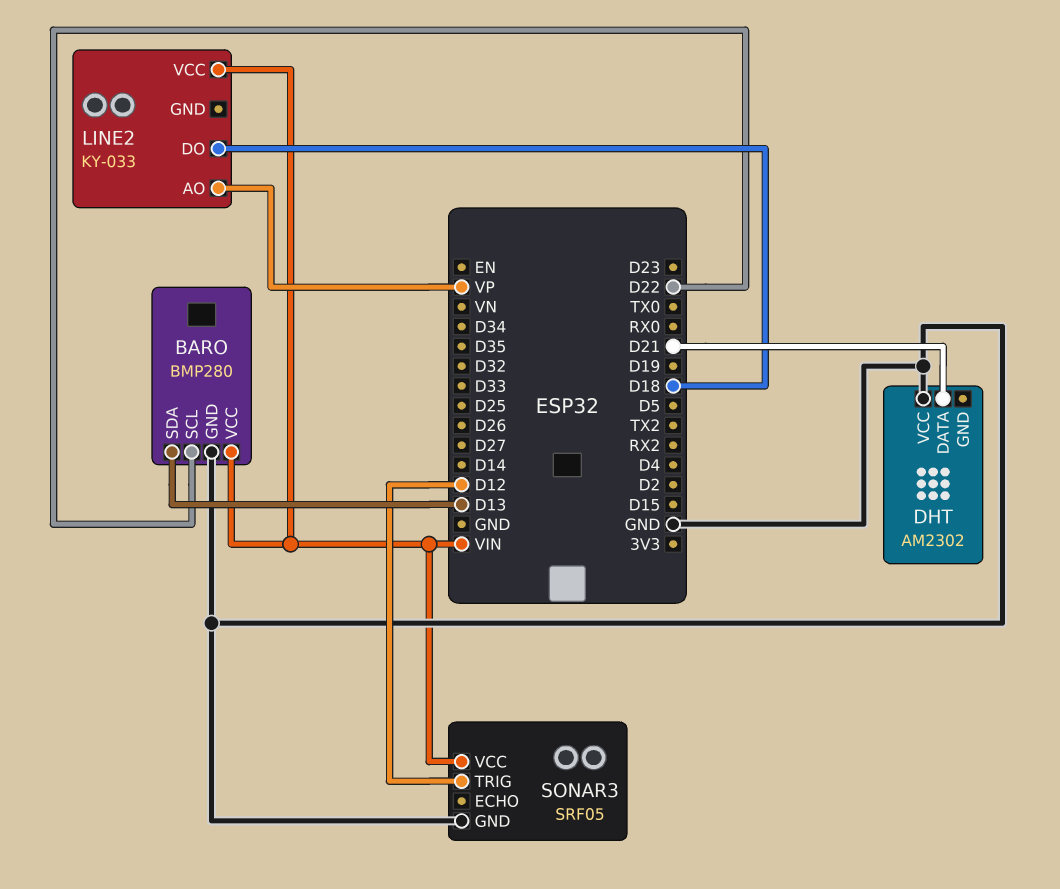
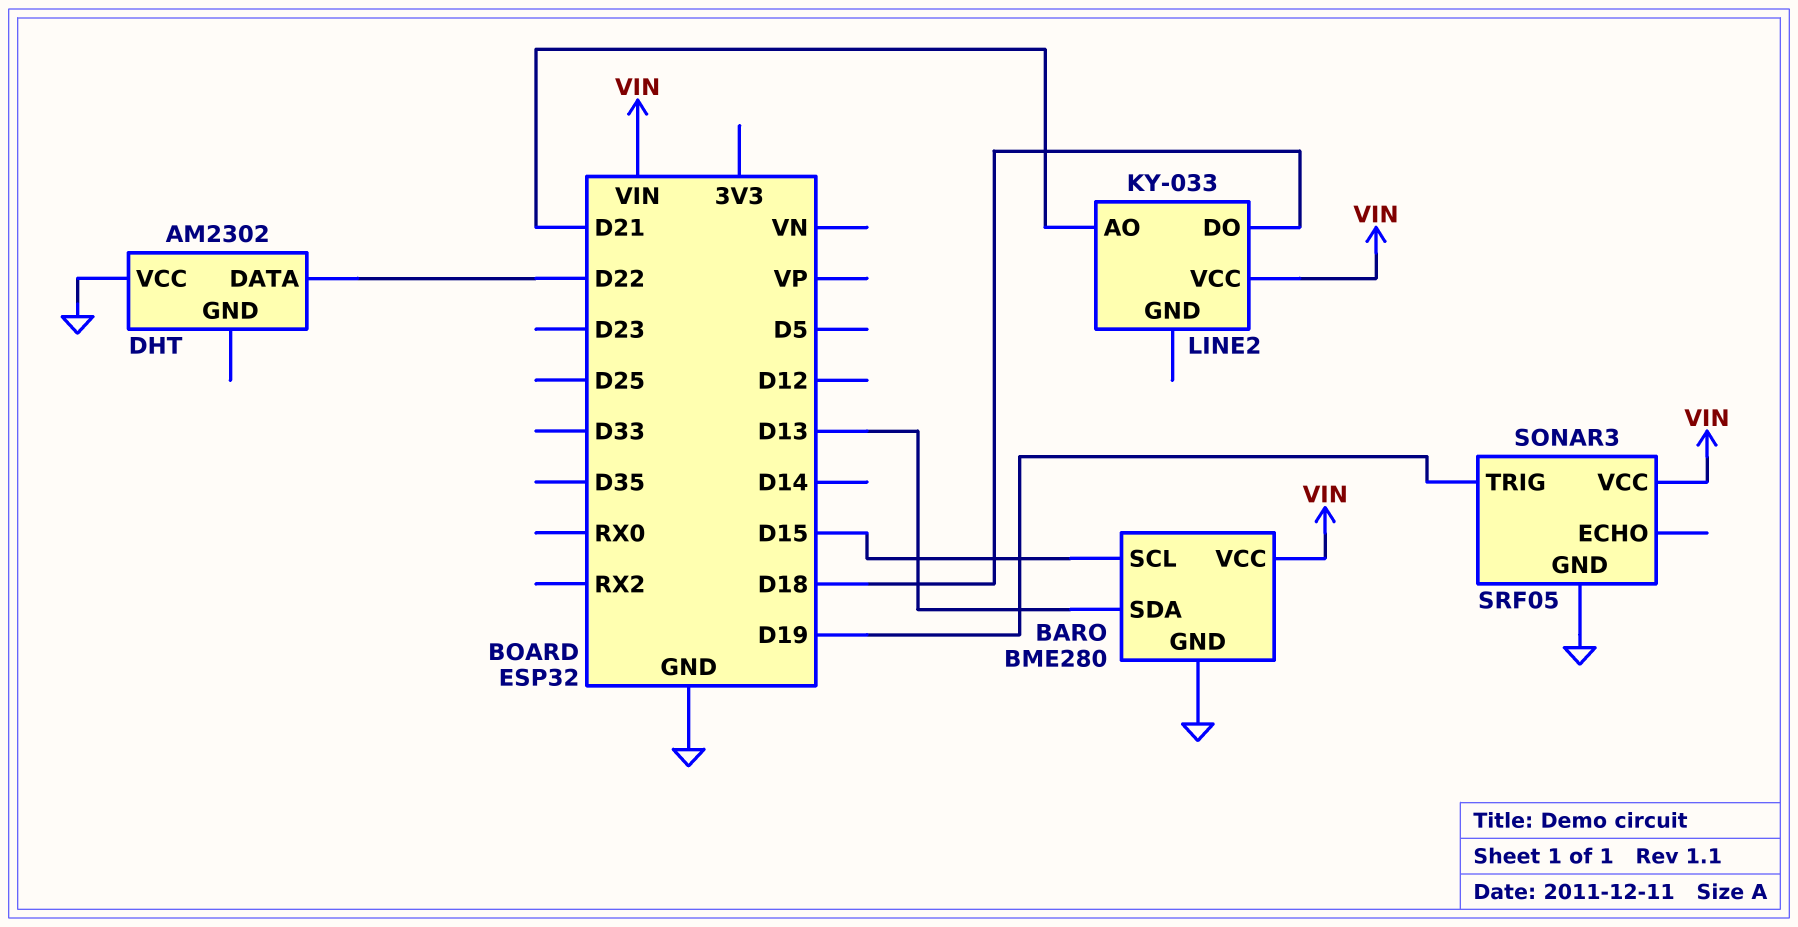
BARO: BMP280 -> BME280
BARO pin SCL: D22 -> D15
DHT pin DATA: D21 -> D22
LINE2 pin AO: VP -> D21
SONAR3 pin TRIG: D12 -> D19

